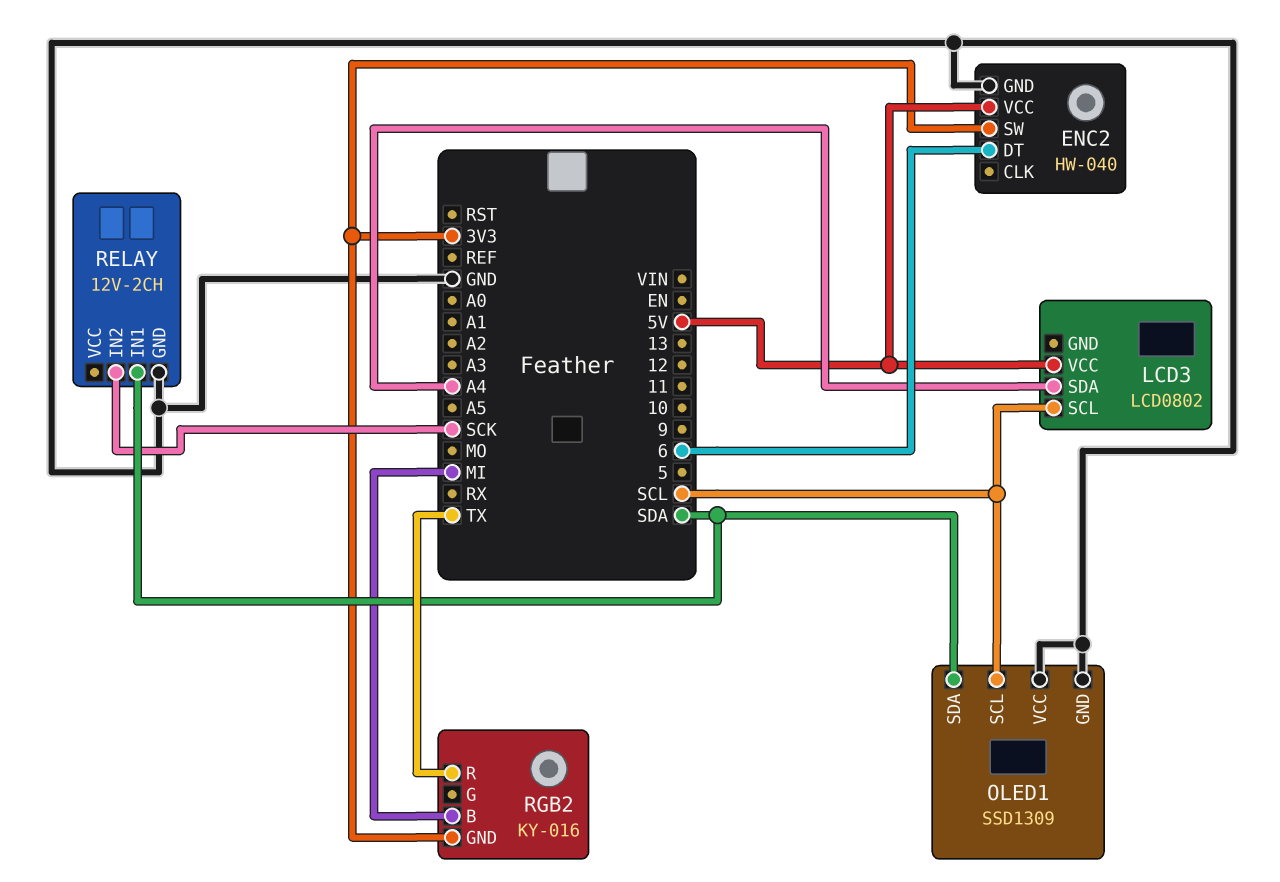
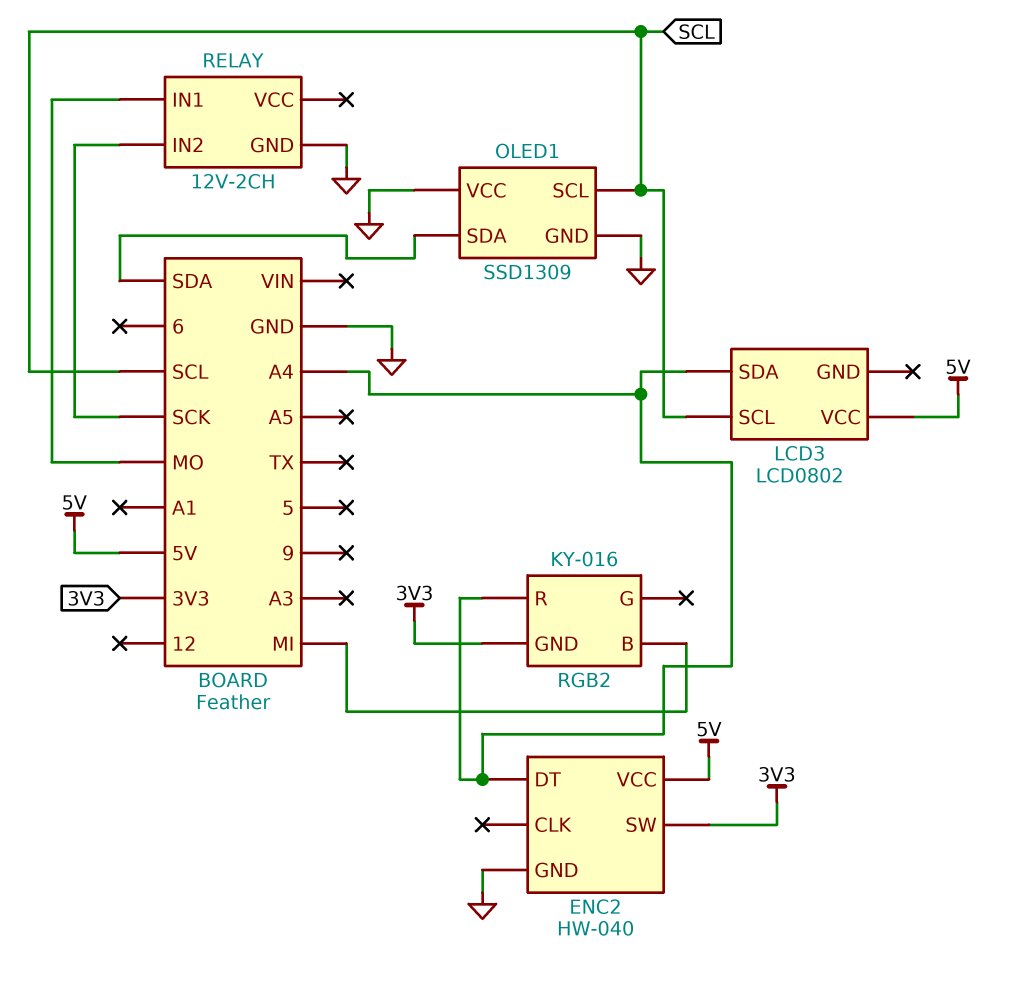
ENC2 pin DT: 6 -> A4
RELAY pin IN1: SDA -> MO
RGB2 pin R: TX -> A4

